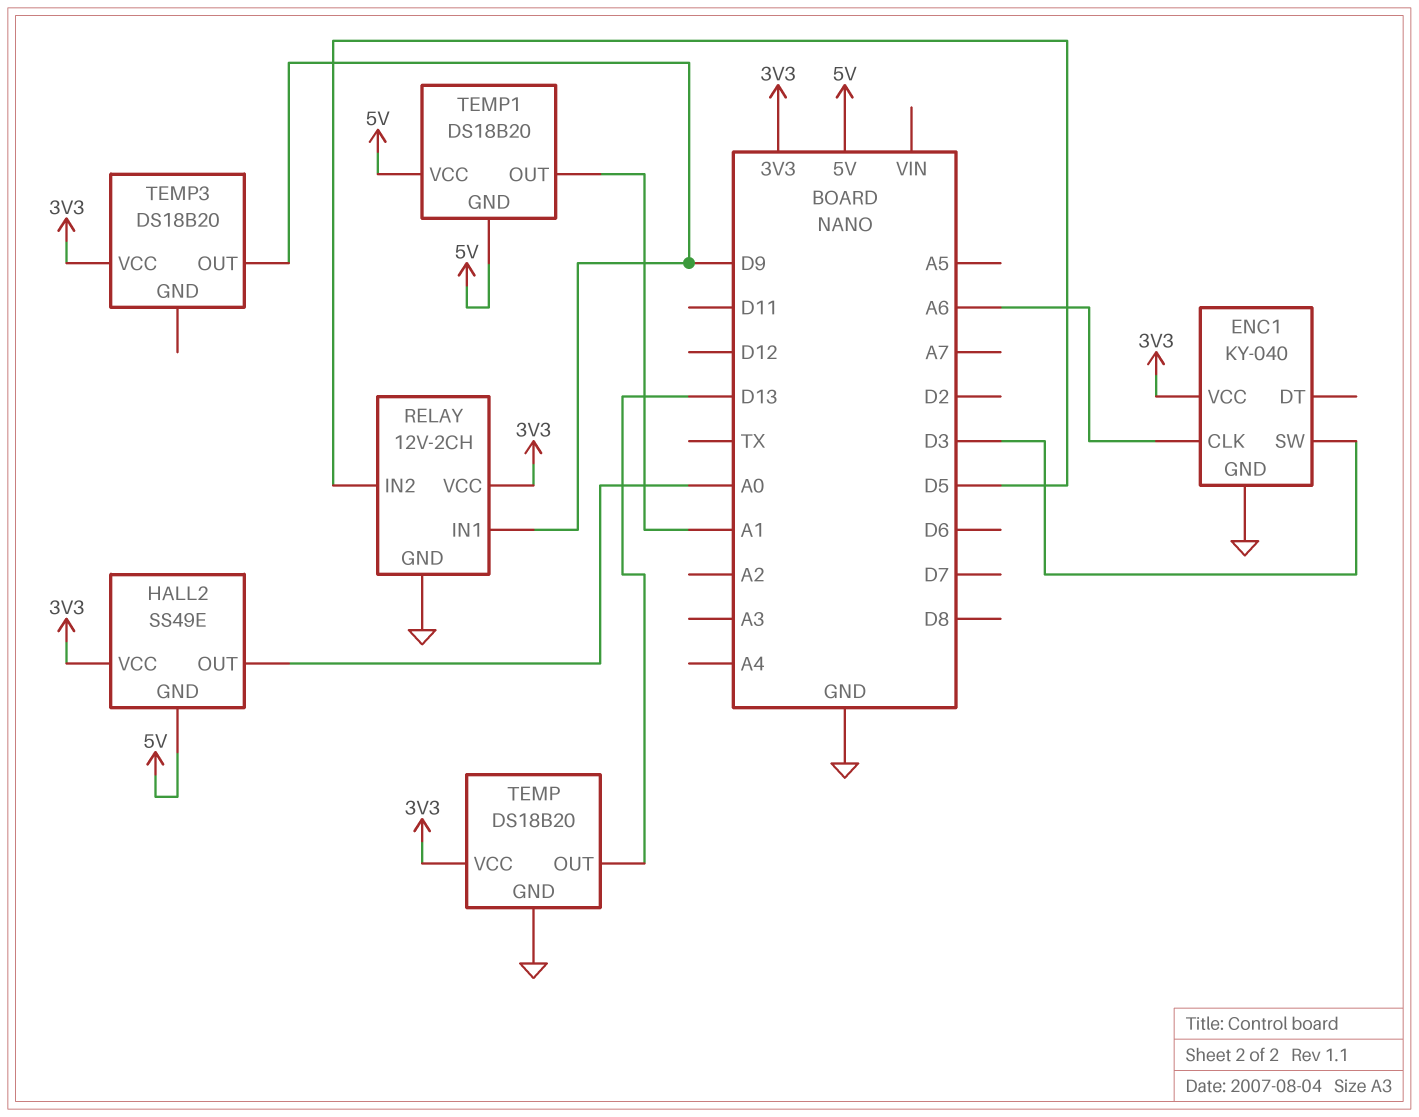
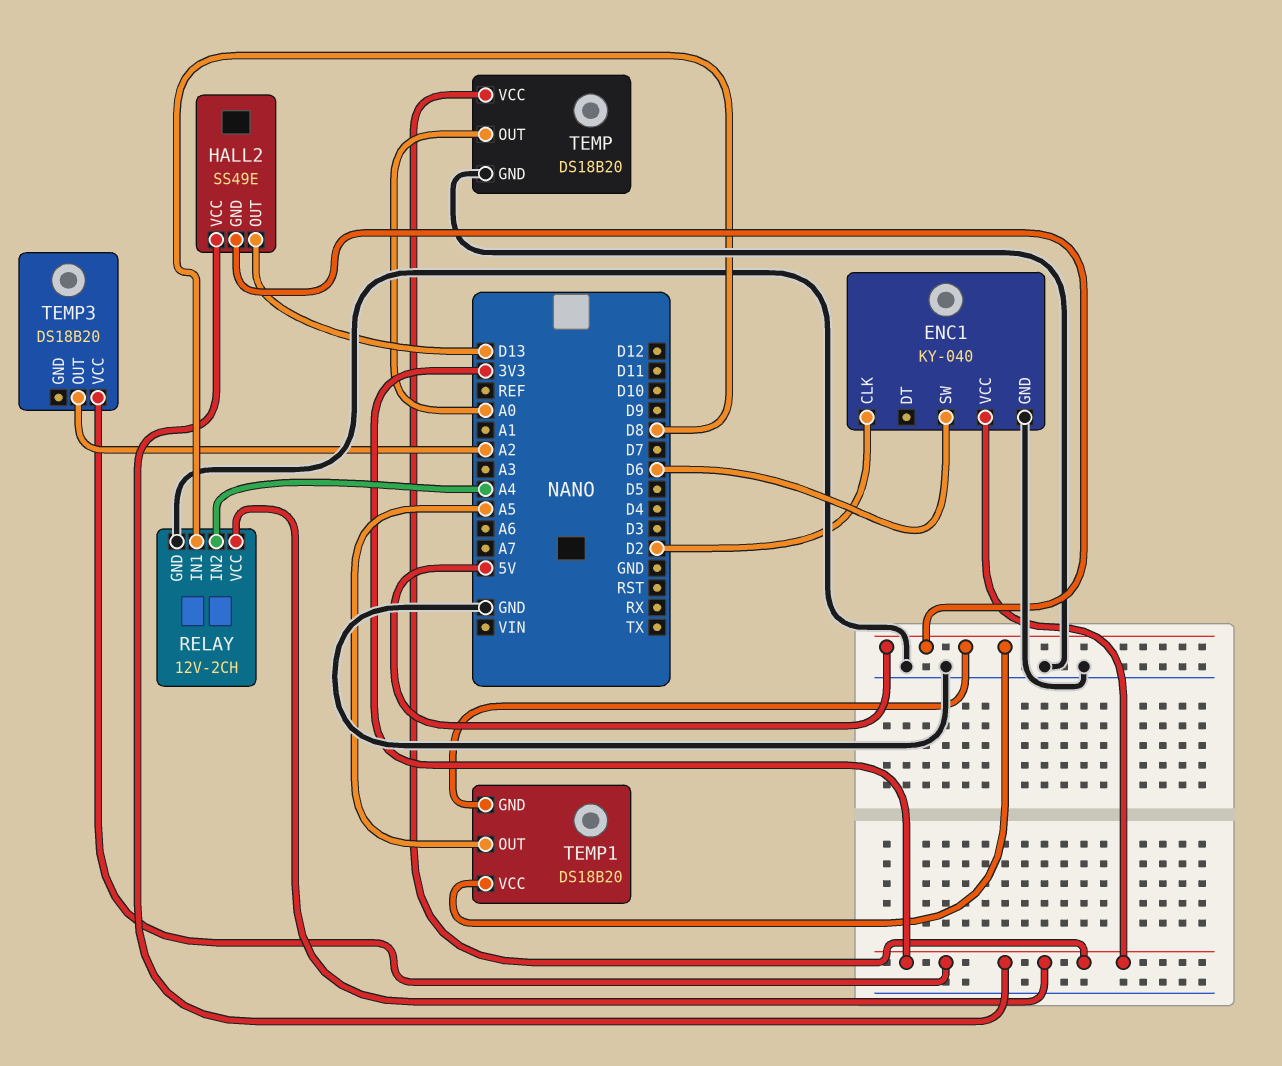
ENC1 pin CLK: A6 -> D2
ENC1 pin SW: D3 -> D6
HALL2 pin OUT: A0 -> D13
RELAY pin IN1: D9 -> D8
RELAY pin IN2: D5 -> A4
TEMP pin OUT: D13 -> A0
TEMP1 pin OUT: A1 -> A5
TEMP3 pin OUT: D9 -> A2

